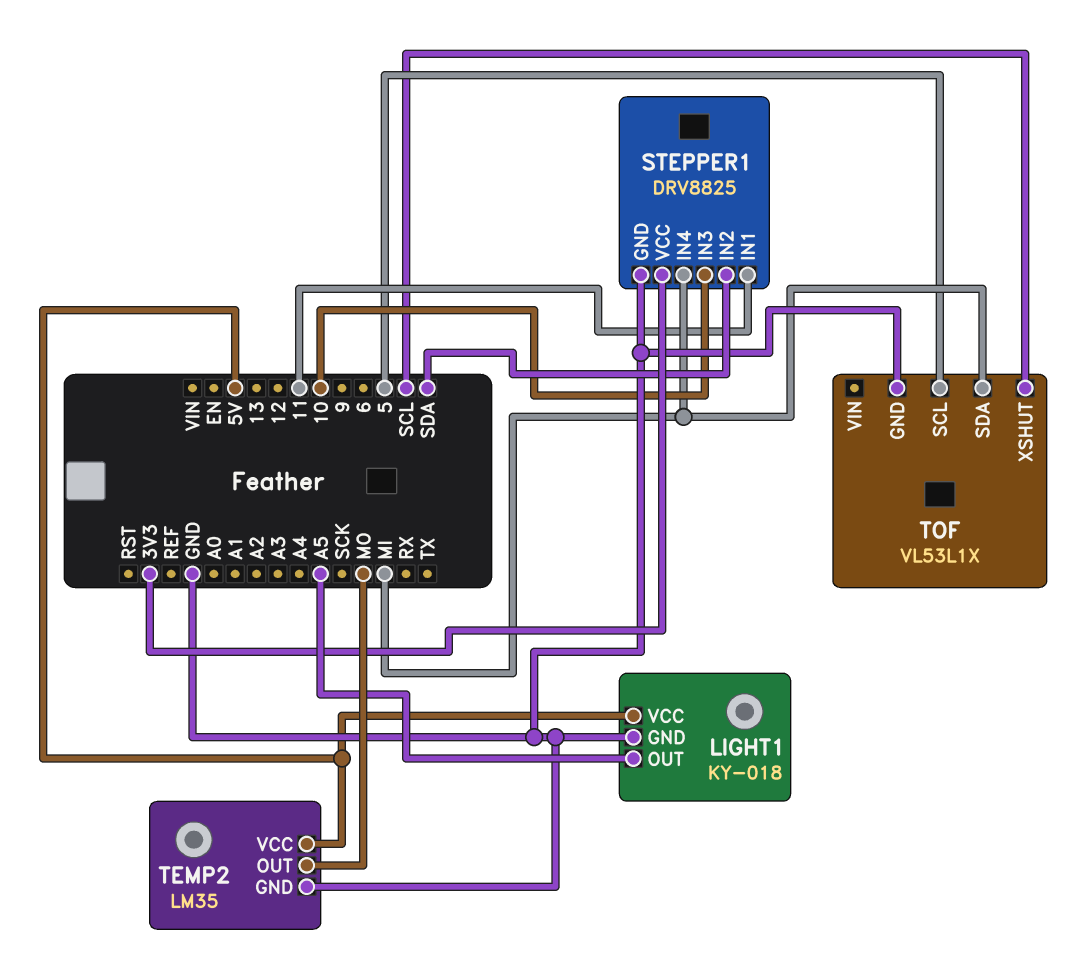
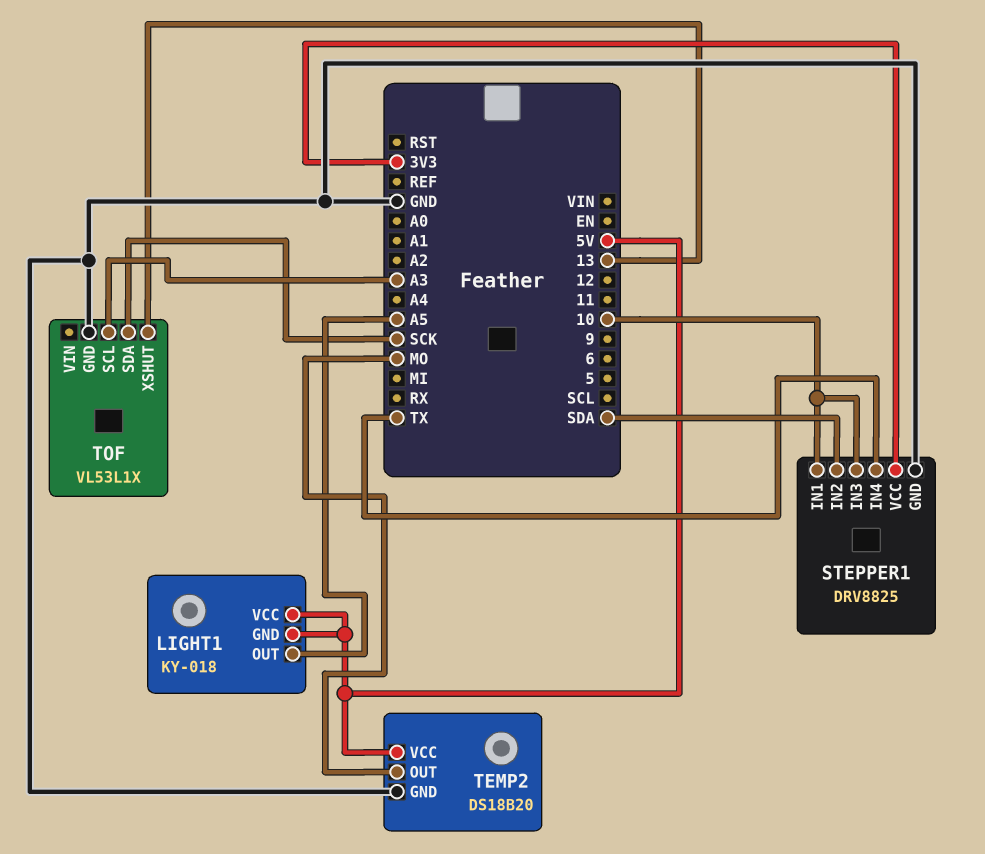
LIGHT1 pin GND: GND -> 5V
STEPPER1 pin IN1: 11 -> 10
STEPPER1 pin IN4: MI -> TX
TEMP2: LM35 -> DS18B20
TOF pin SCL: 5 -> A3
TOF pin SDA: MI -> SCK
TOF pin XSHUT: SCL -> 13

